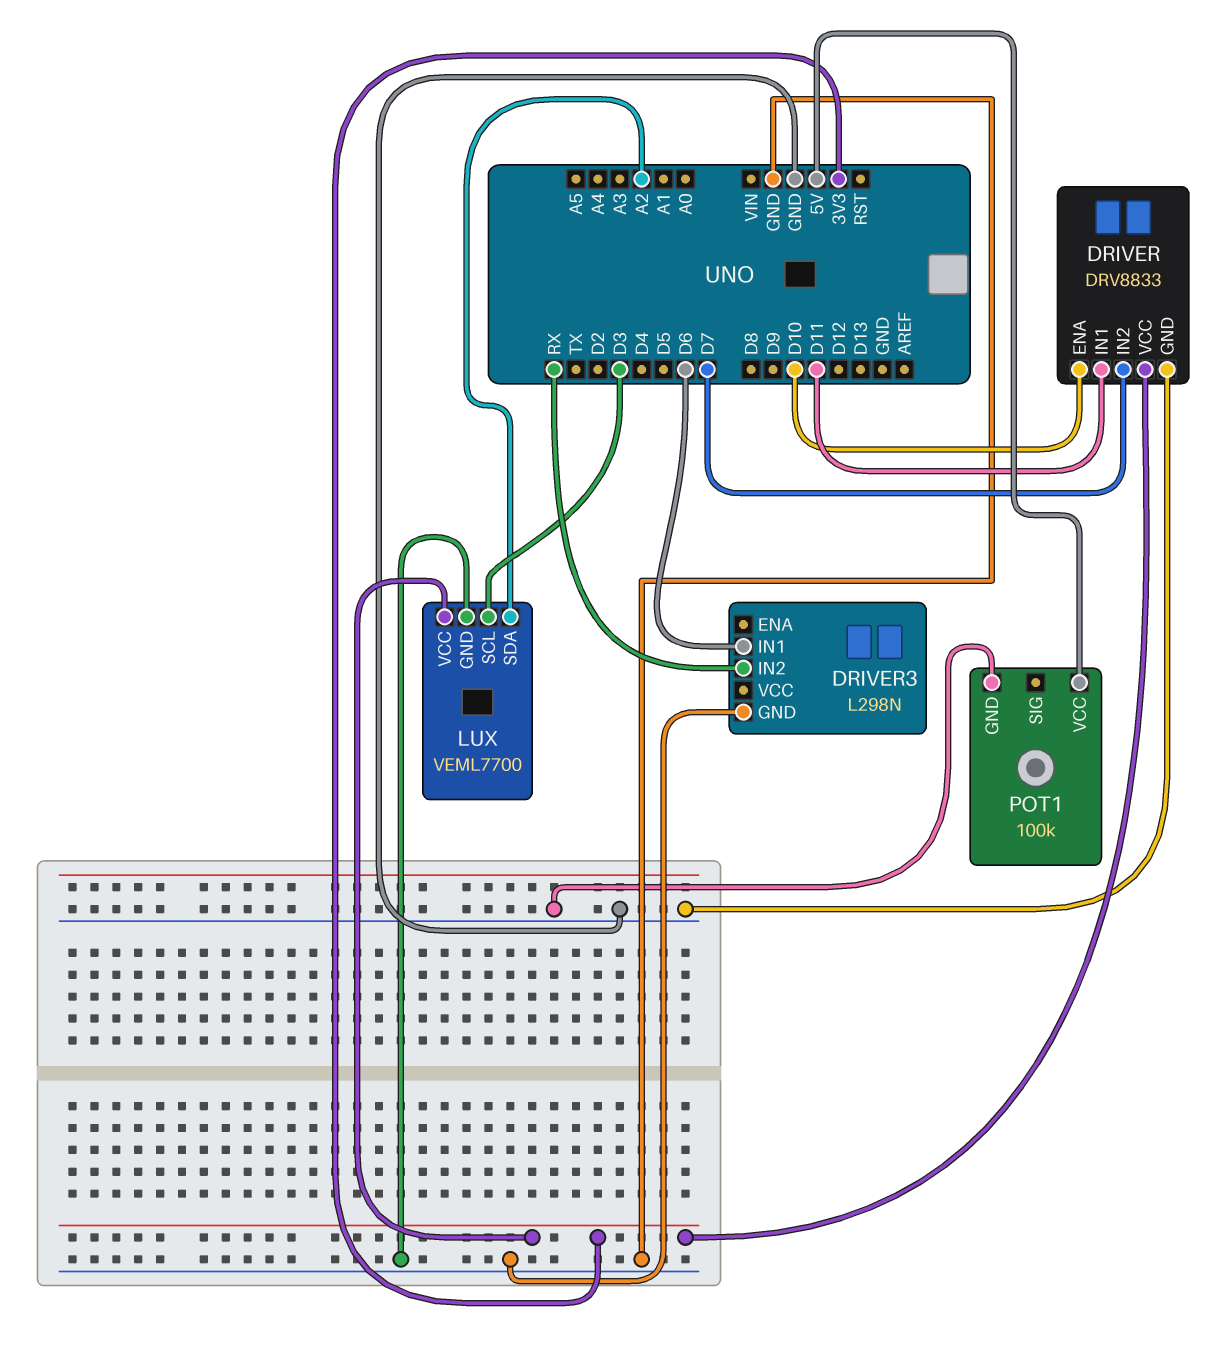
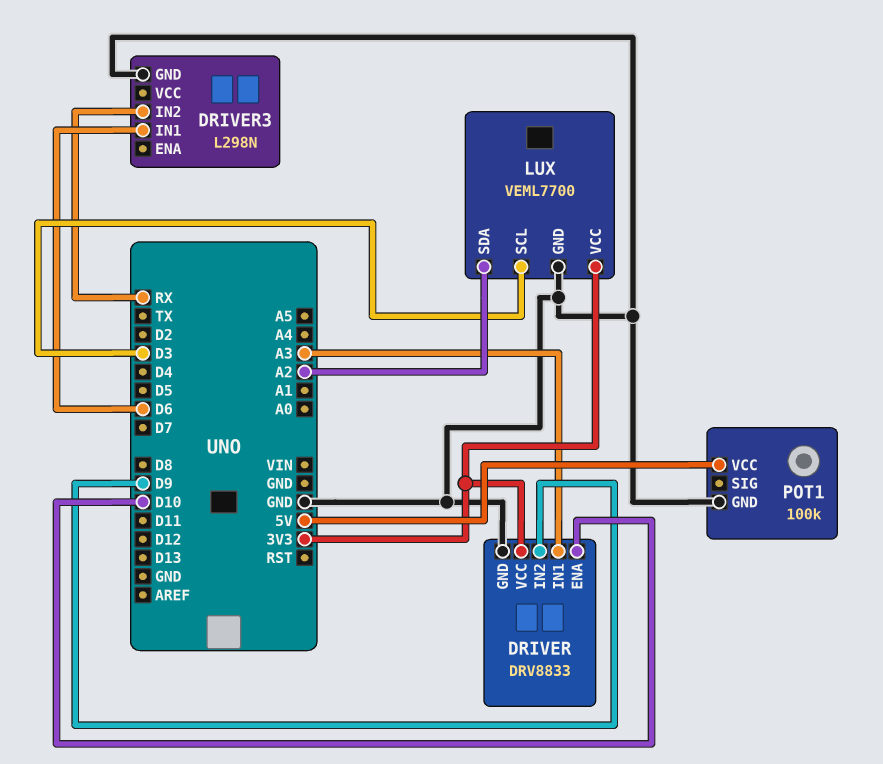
DRIVER pin IN1: D11 -> A3
DRIVER pin IN2: D7 -> D9

